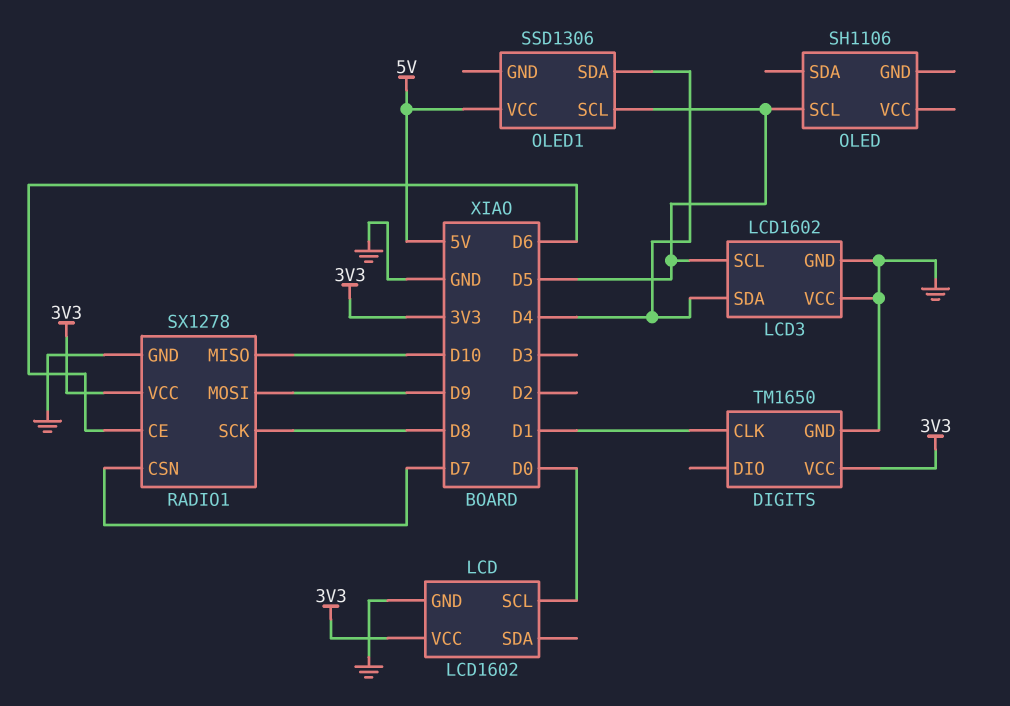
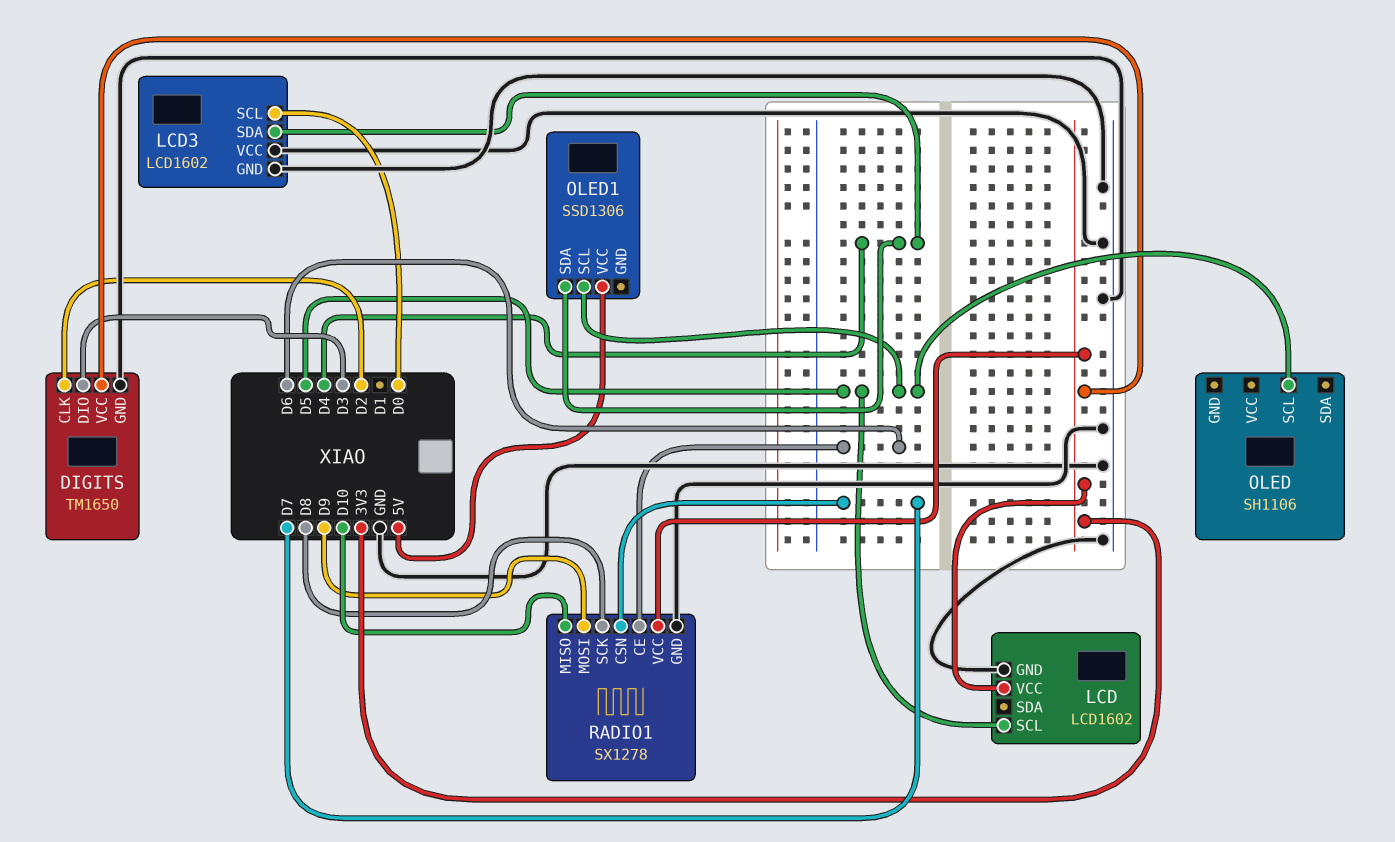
DIGITS pin CLK: D1 -> D2
DIGITS pin DIO: none -> D3
LCD pin SCL: D0 -> D5
LCD3 pin SCL: D5 -> D0

